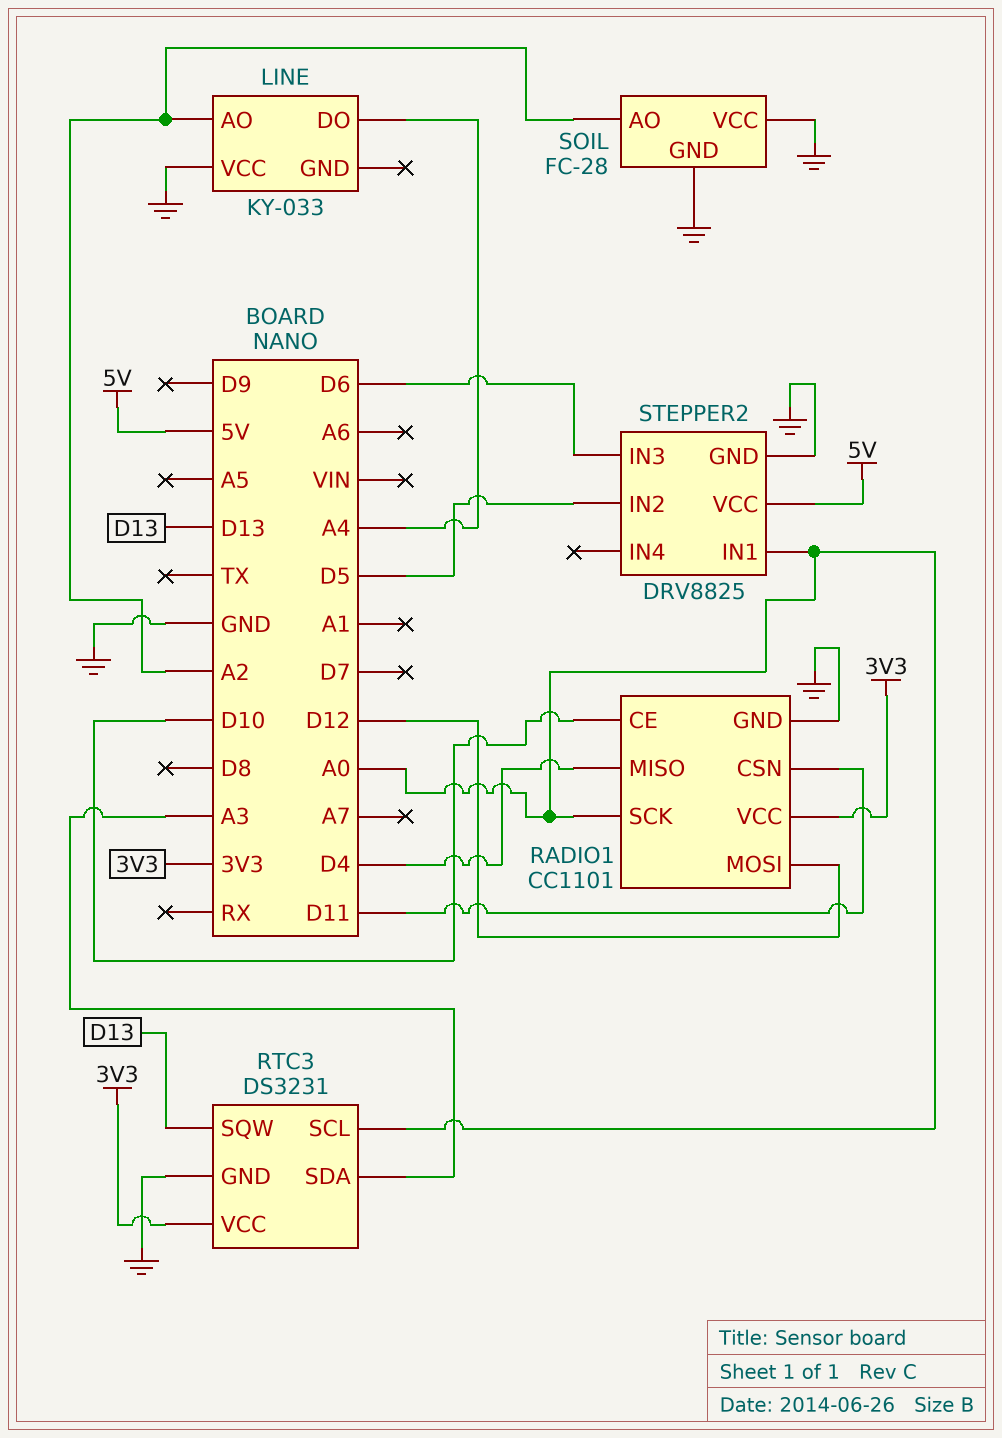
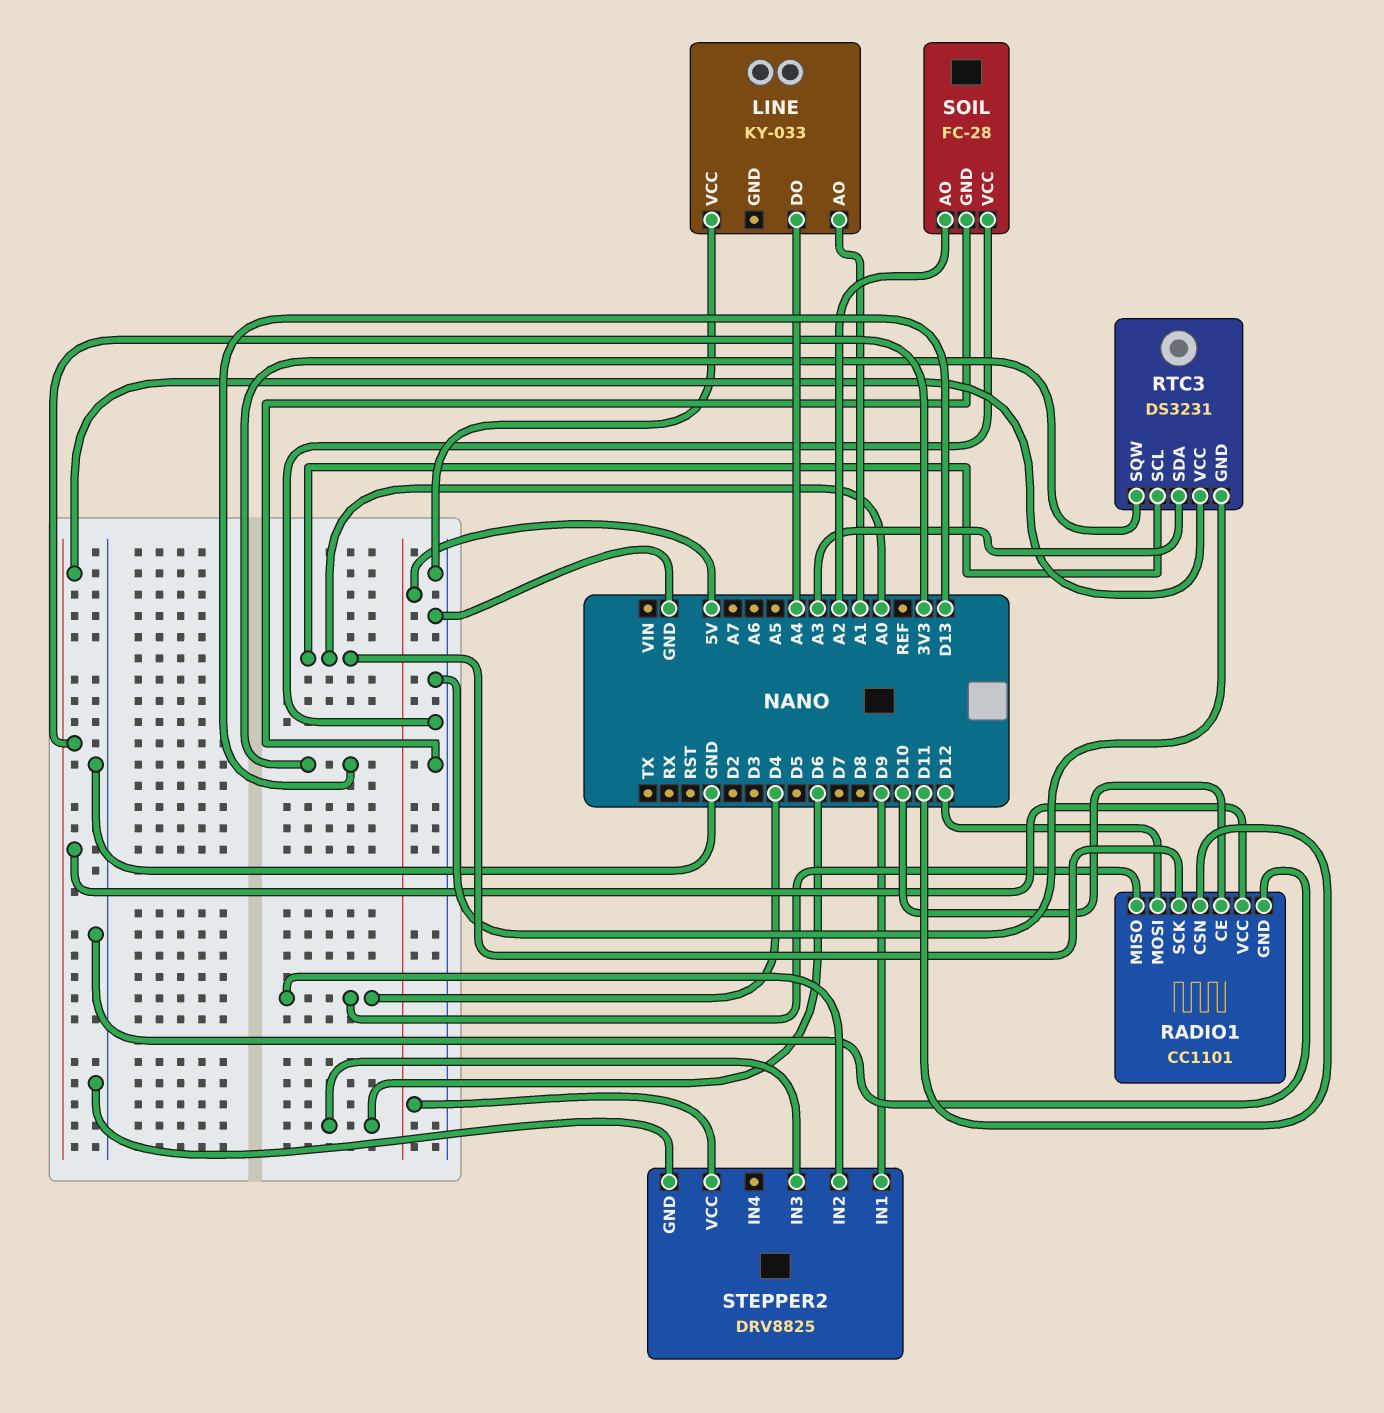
LINE pin AO: A2 -> A1
STEPPER2 pin IN1: A0 -> D9
STEPPER2 pin IN2: D5 -> D4

